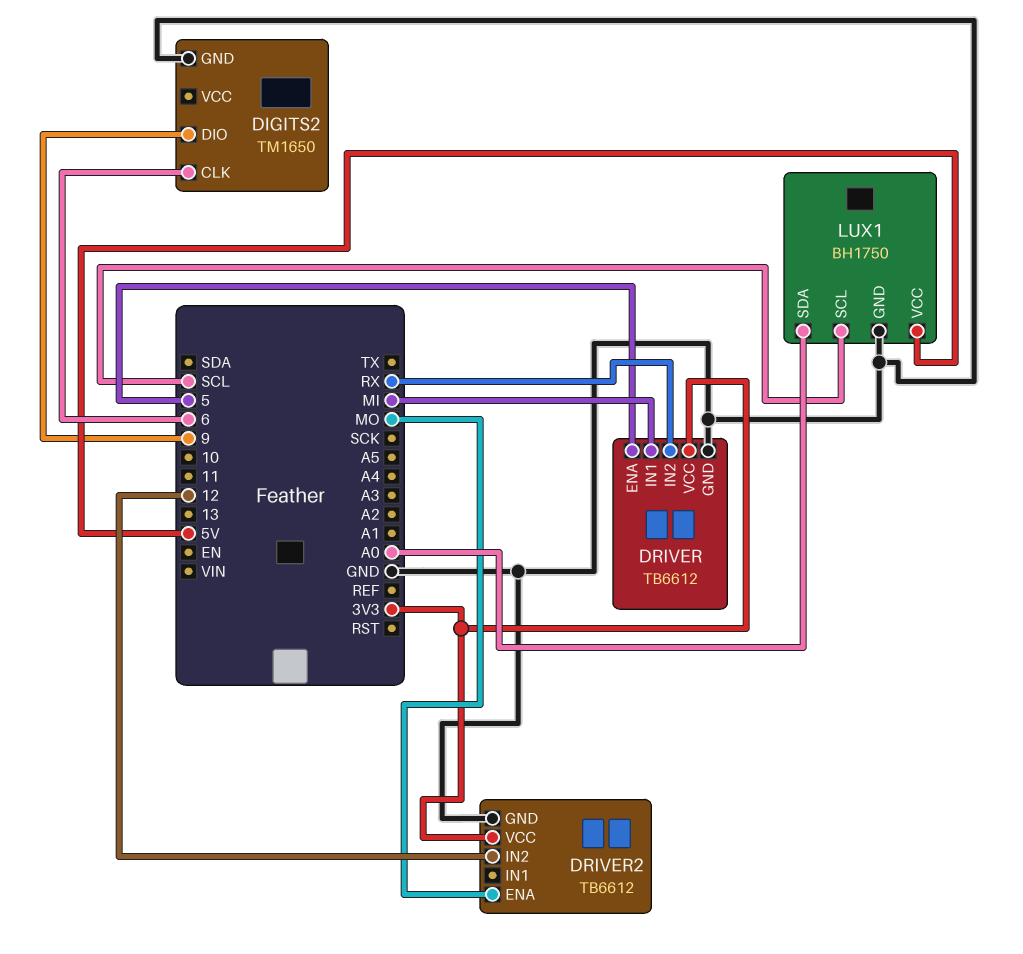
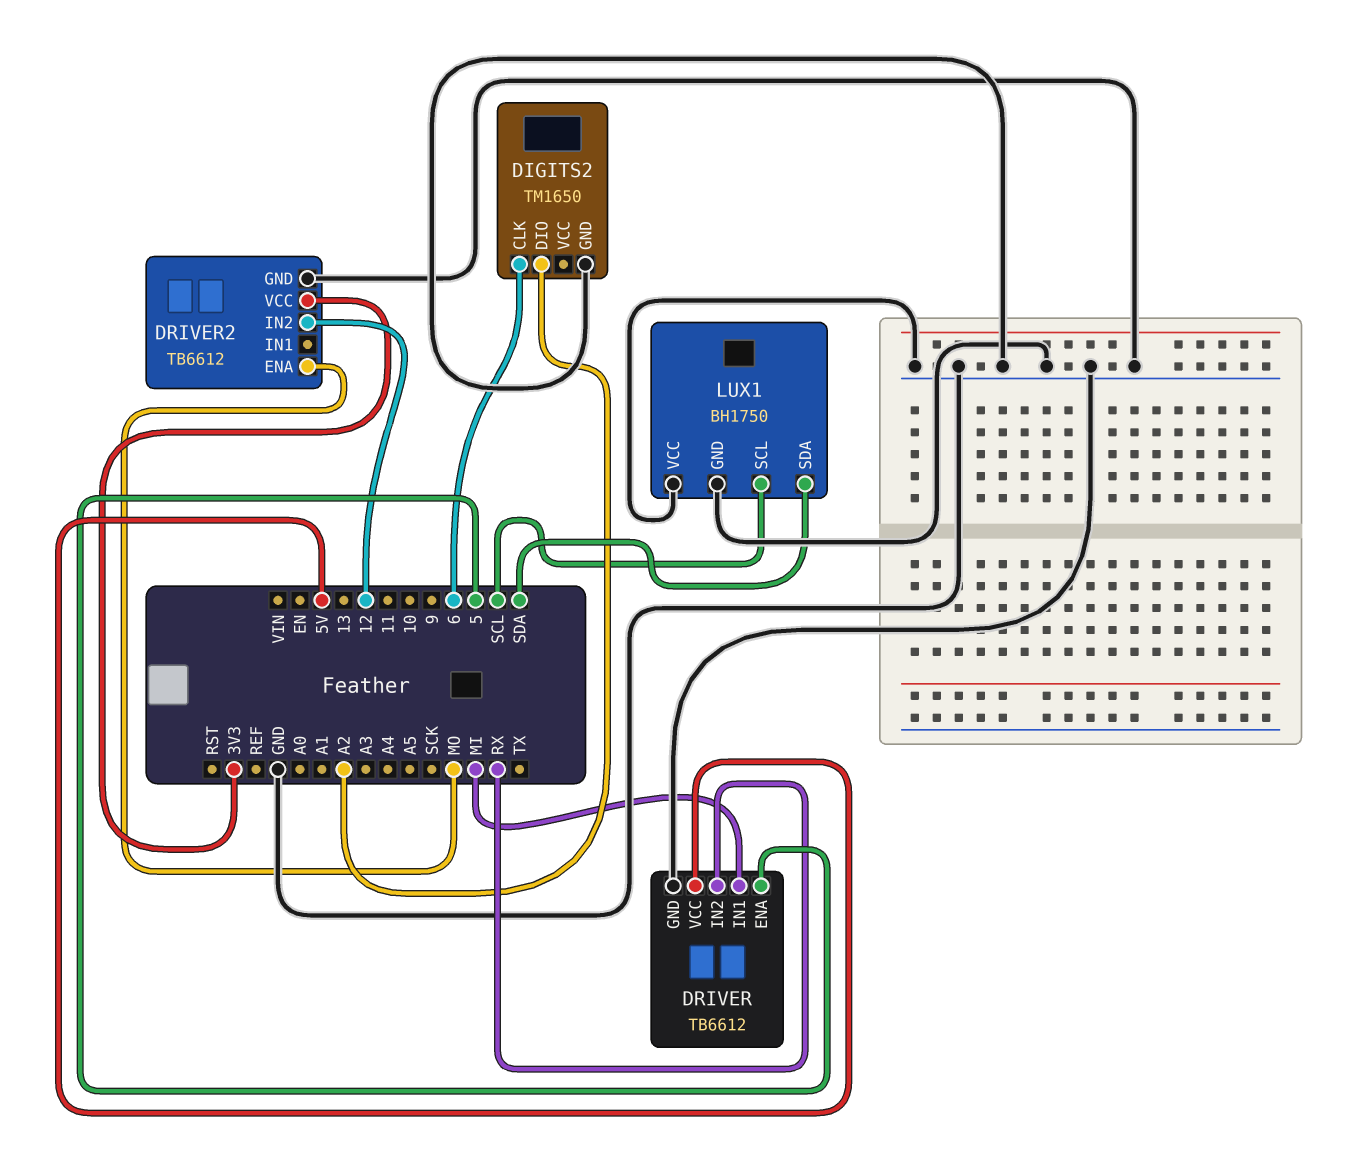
DIGITS2 pin DIO: 9 -> A2
DRIVER pin VCC: 3V3 -> 5V
LUX1 pin SDA: A0 -> SDA
LUX1 pin VCC: 5V -> GND

